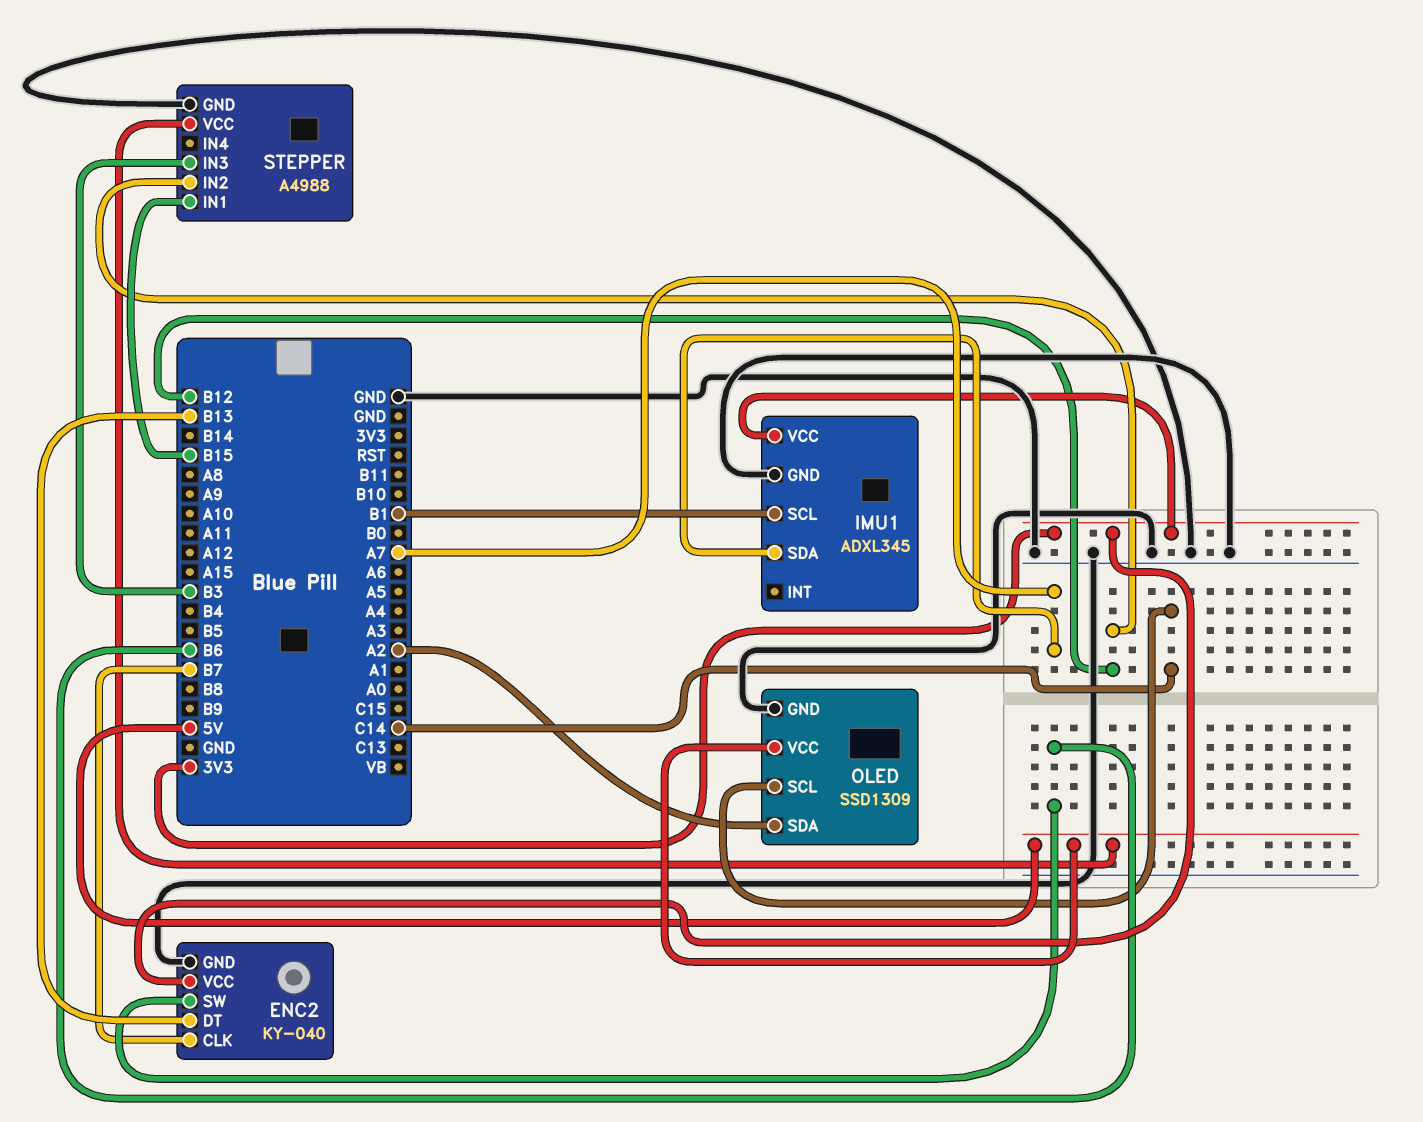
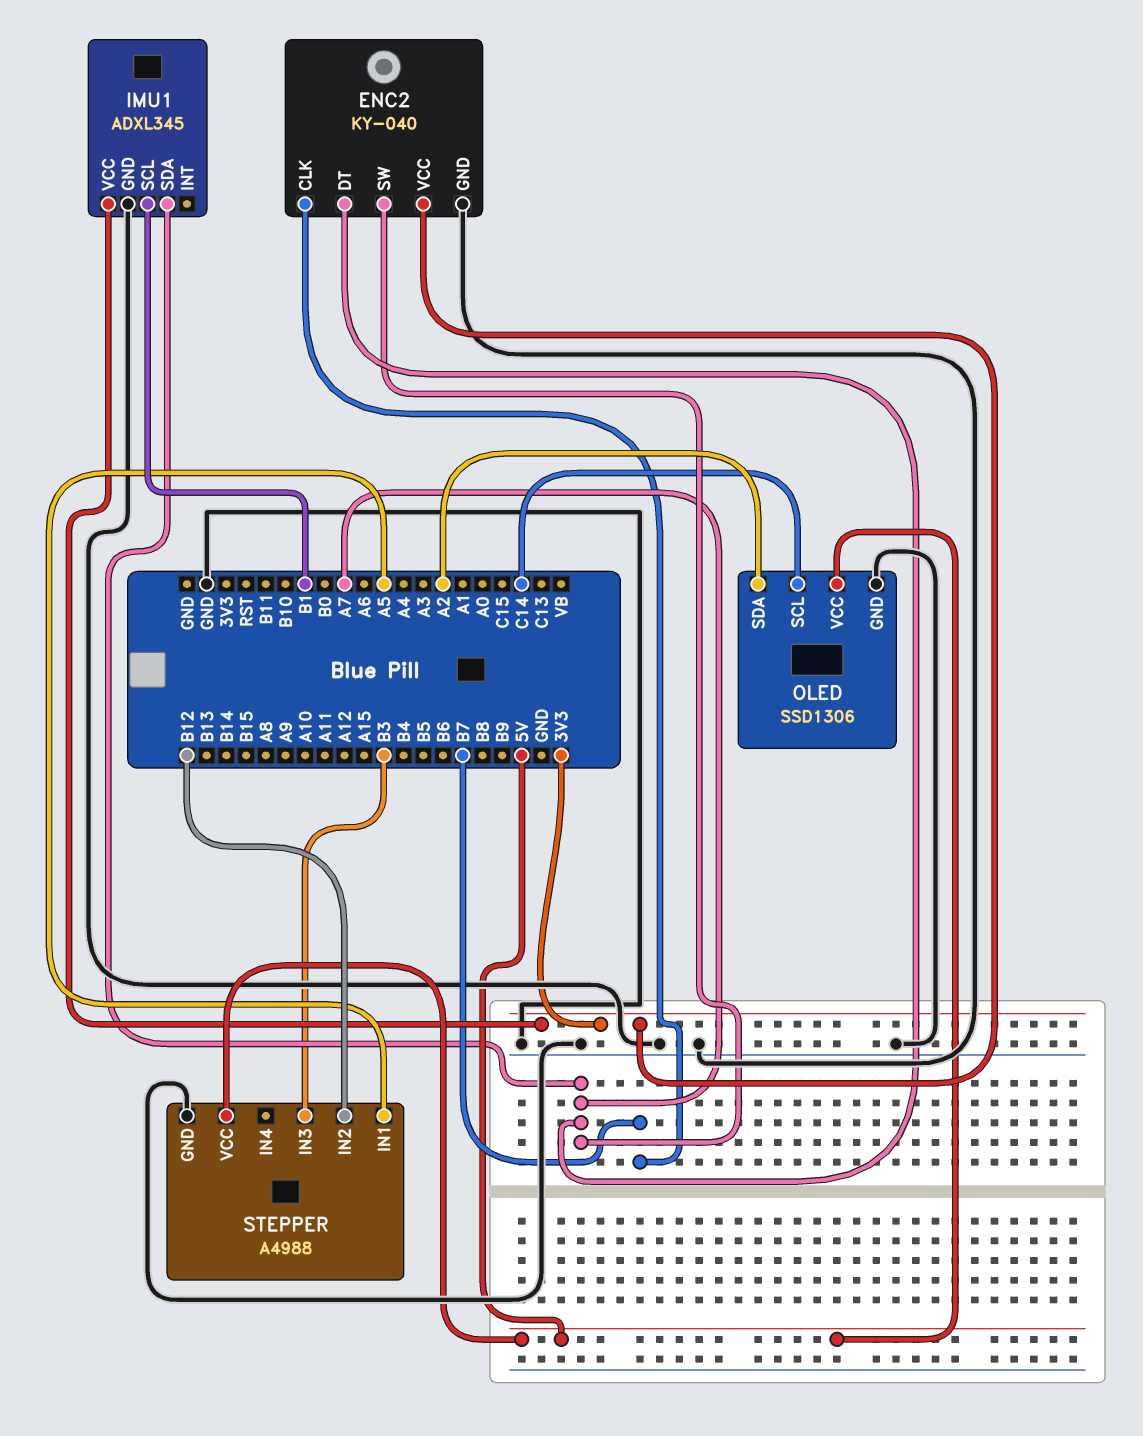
ENC2 pin DT: B13 -> A7
ENC2 pin SW: B6 -> A7
OLED: SSD1309 -> SSD1306
STEPPER pin IN1: B15 -> A5

